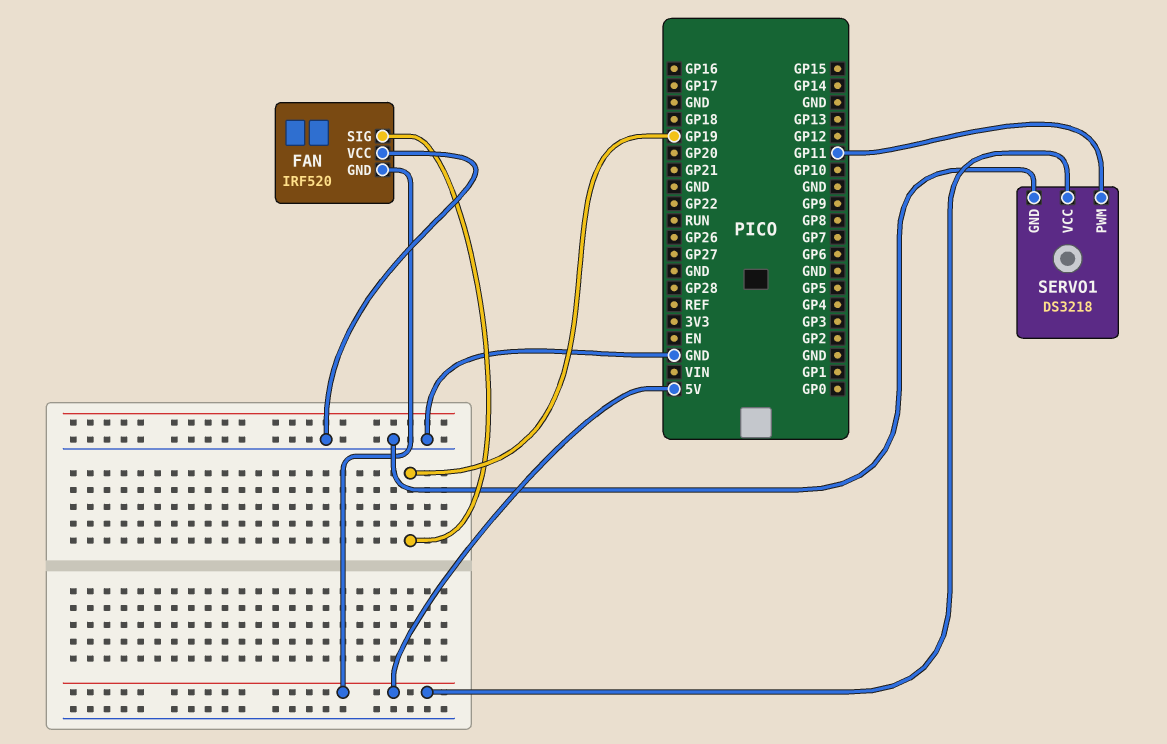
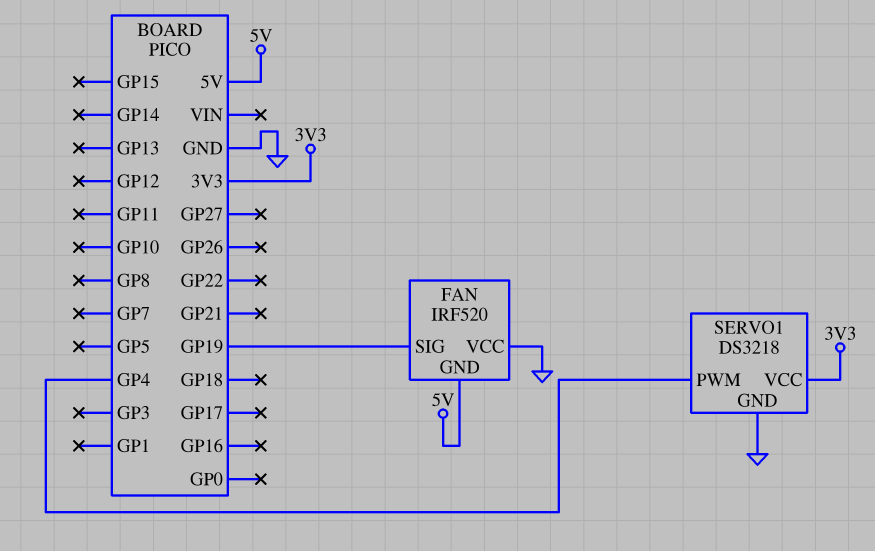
SERVO1 pin PWM: GP11 -> GP4
SERVO1 pin VCC: 5V -> 3V3

